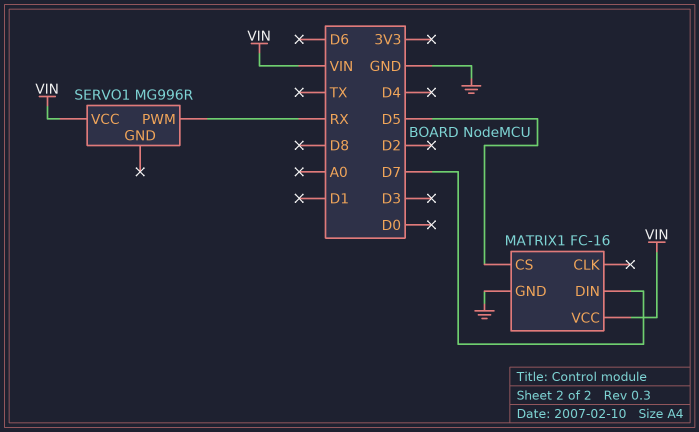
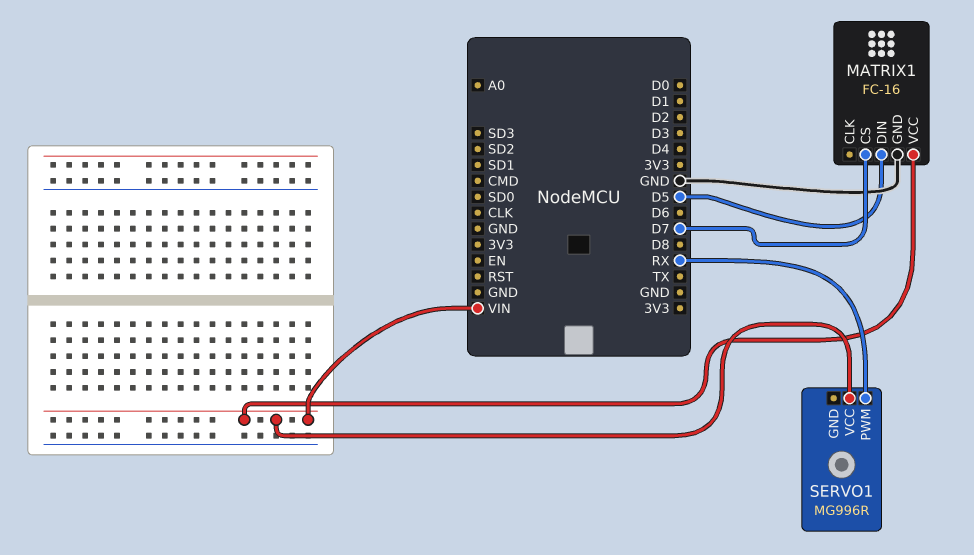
MATRIX1 pin CS: D5 -> D7
MATRIX1 pin DIN: D7 -> D5

